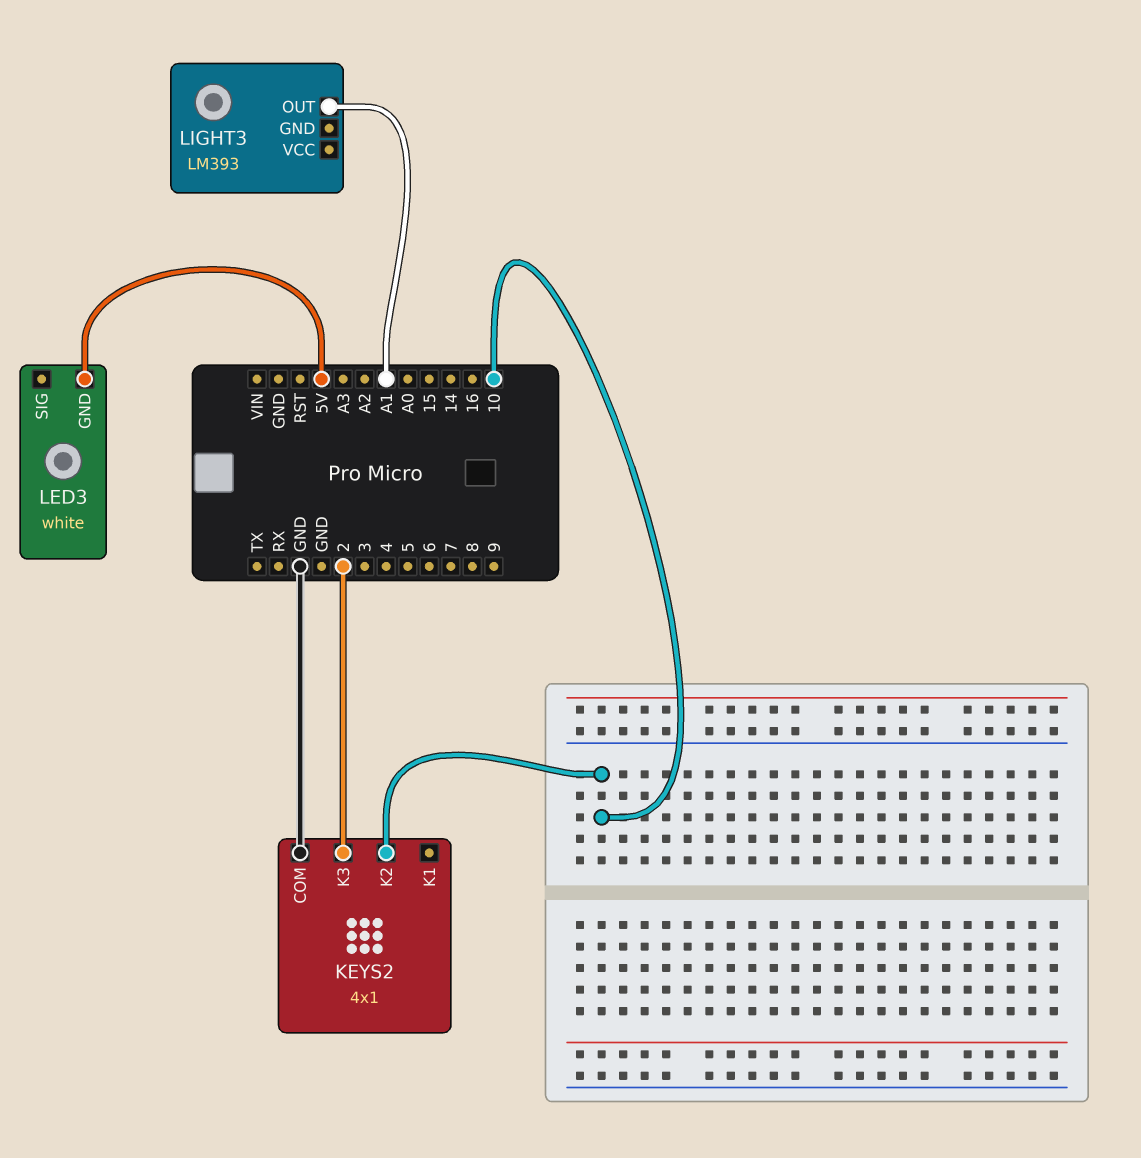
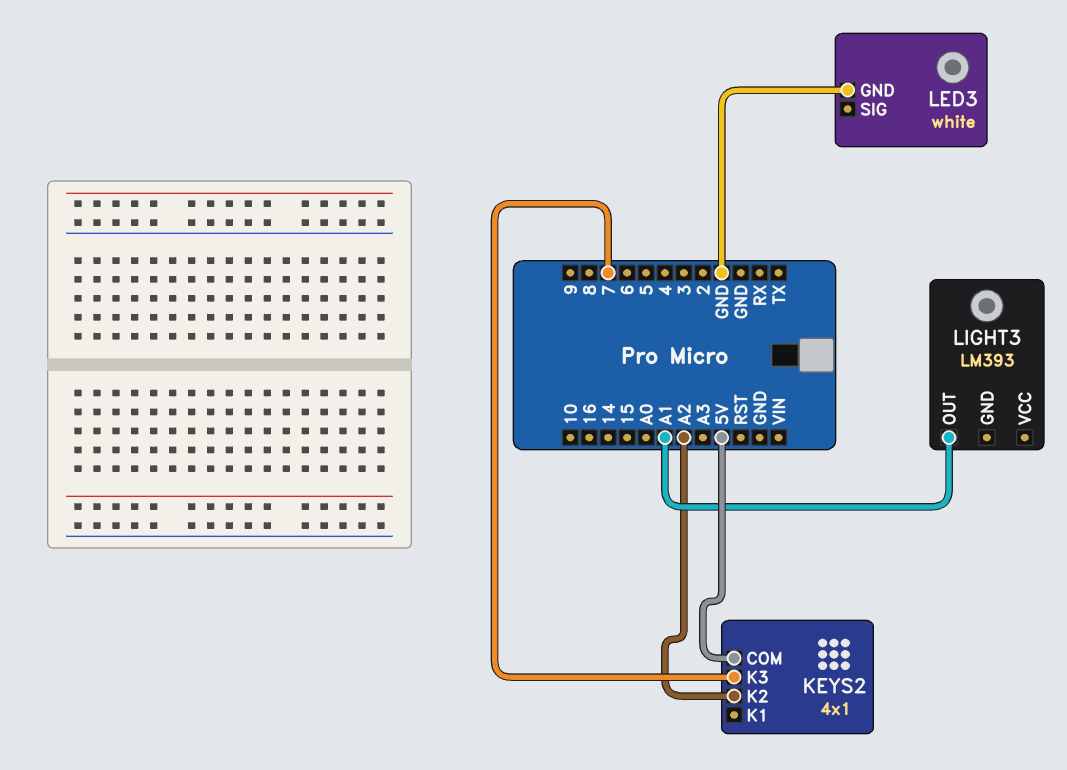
KEYS2 pin COM: GND -> 5V
KEYS2 pin K2: 10 -> A2
KEYS2 pin K3: 2 -> 7
LED3 pin GND: 5V -> GND

